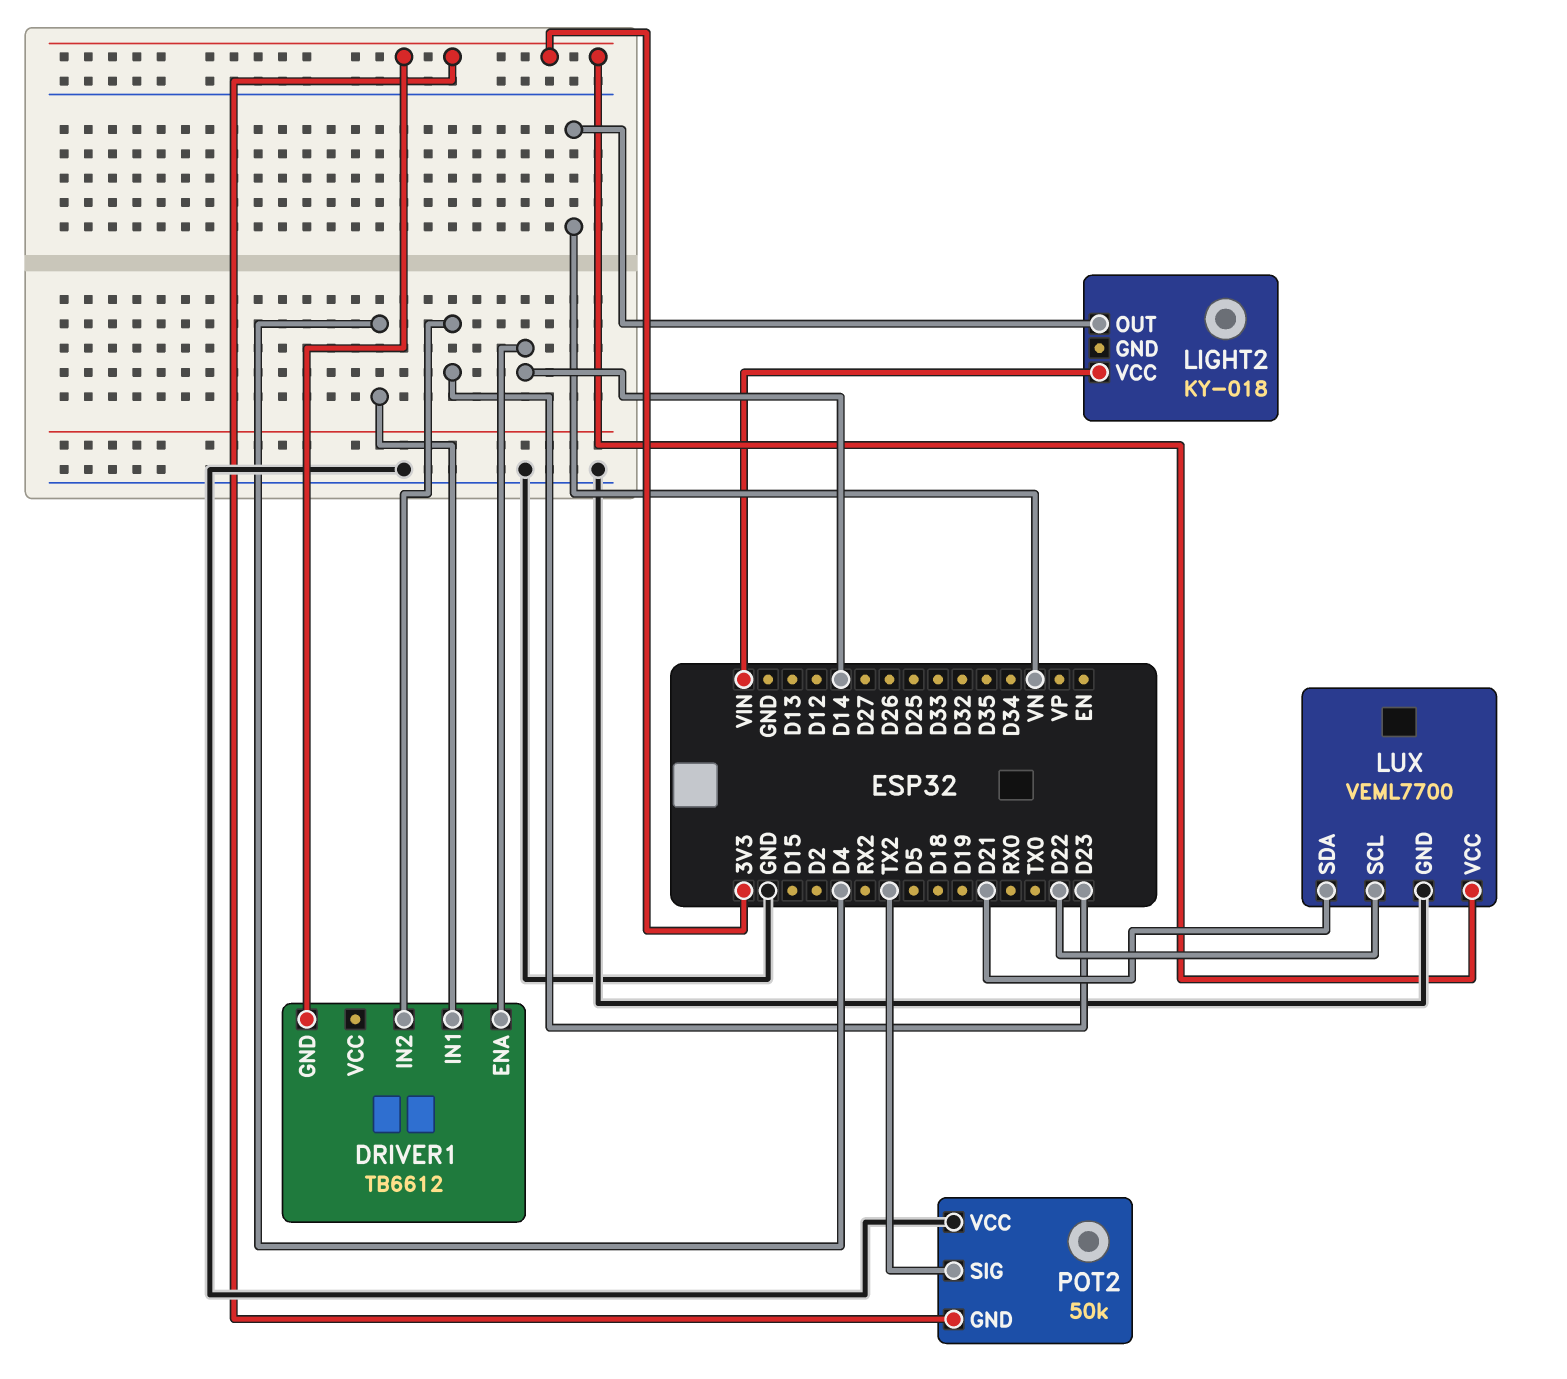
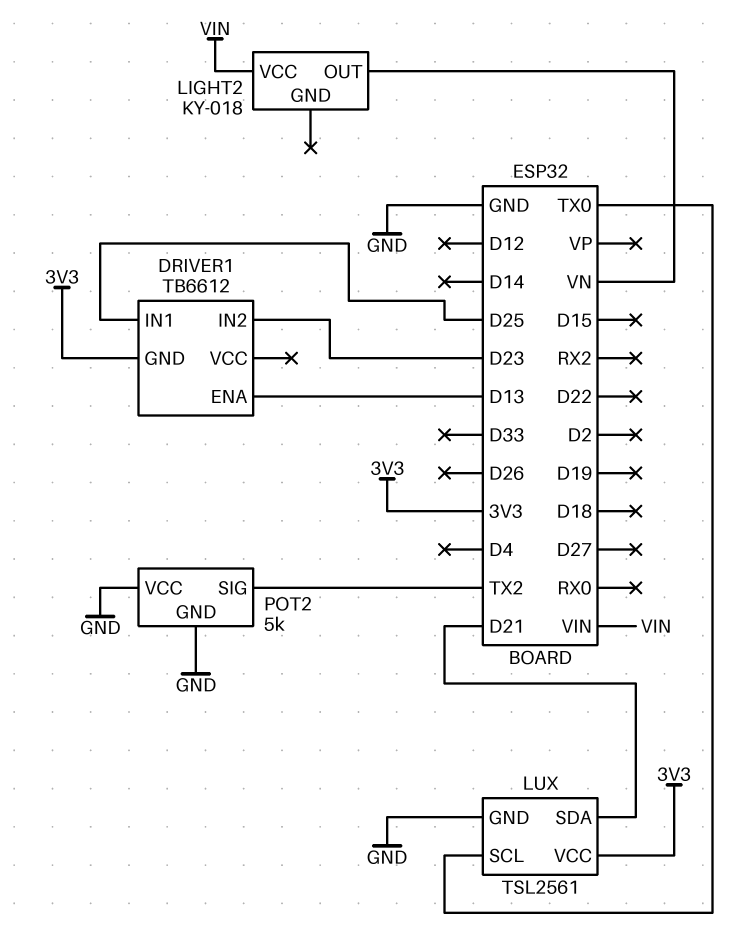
DRIVER1 pin ENA: D14 -> D13
DRIVER1 pin IN1: D4 -> D25
LUX: VEML7700 -> TSL2561
LUX pin SCL: D22 -> TX0
POT2: 50k -> 5k
POT2 pin GND: 3V3 -> GND

